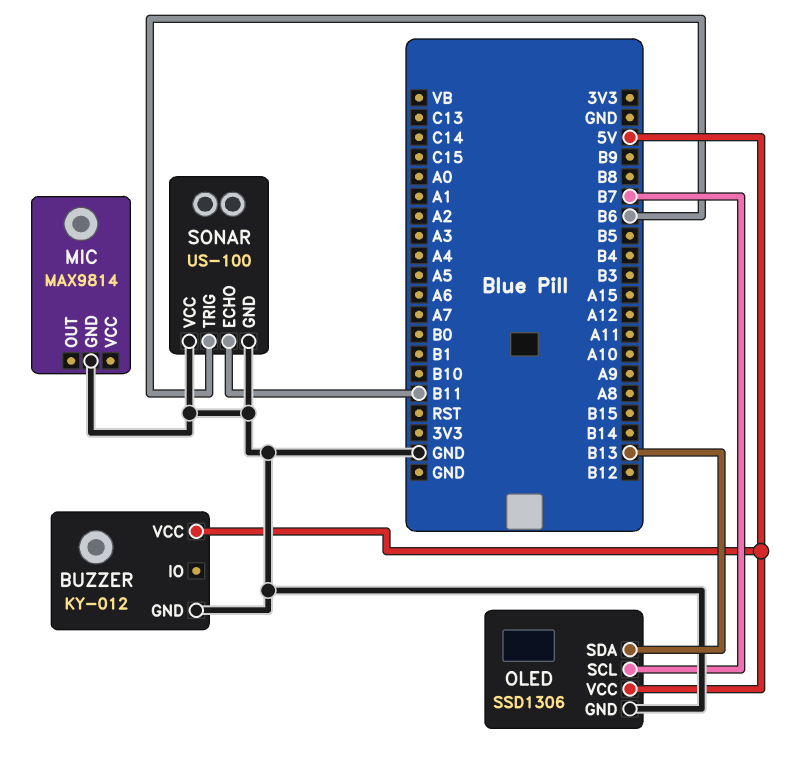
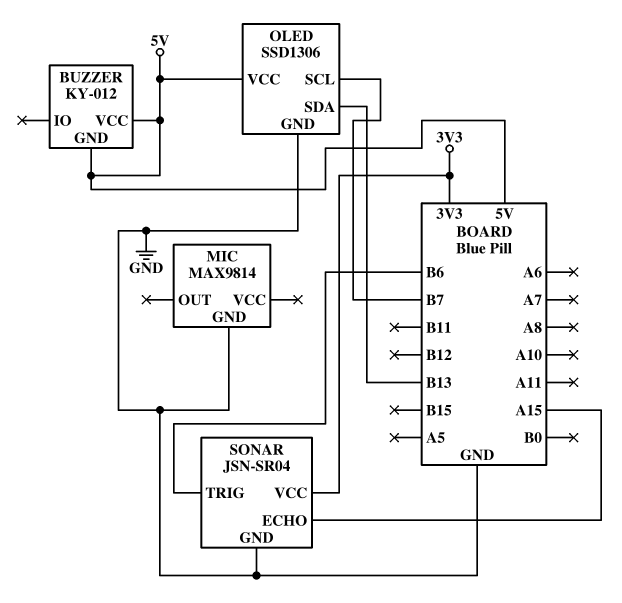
BUZZER pin GND: GND -> 5V
SONAR: US-100 -> JSN-SR04
SONAR pin ECHO: B11 -> A15
SONAR pin VCC: GND -> 3V3

